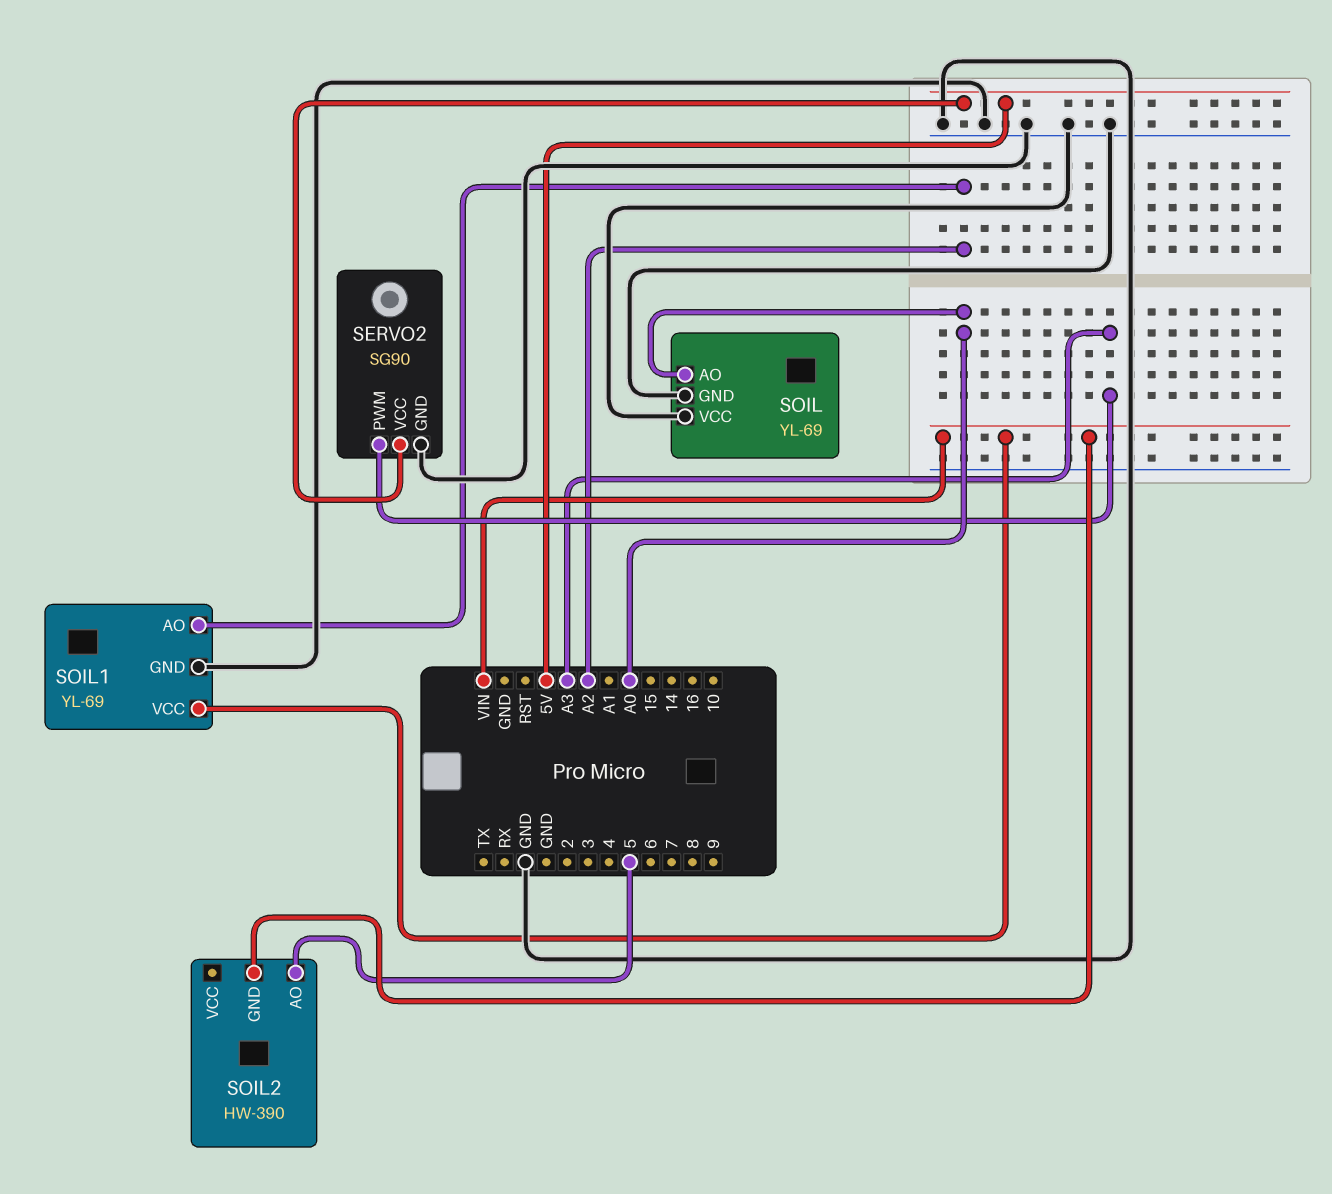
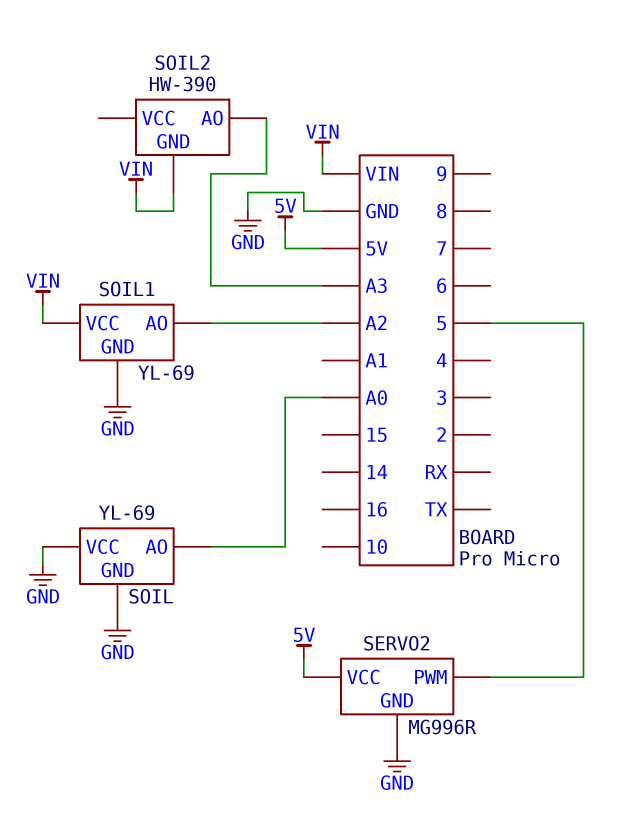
SERVO2: SG90 -> MG996R
SERVO2 pin PWM: A3 -> 5
SOIL2 pin AO: 5 -> A3

